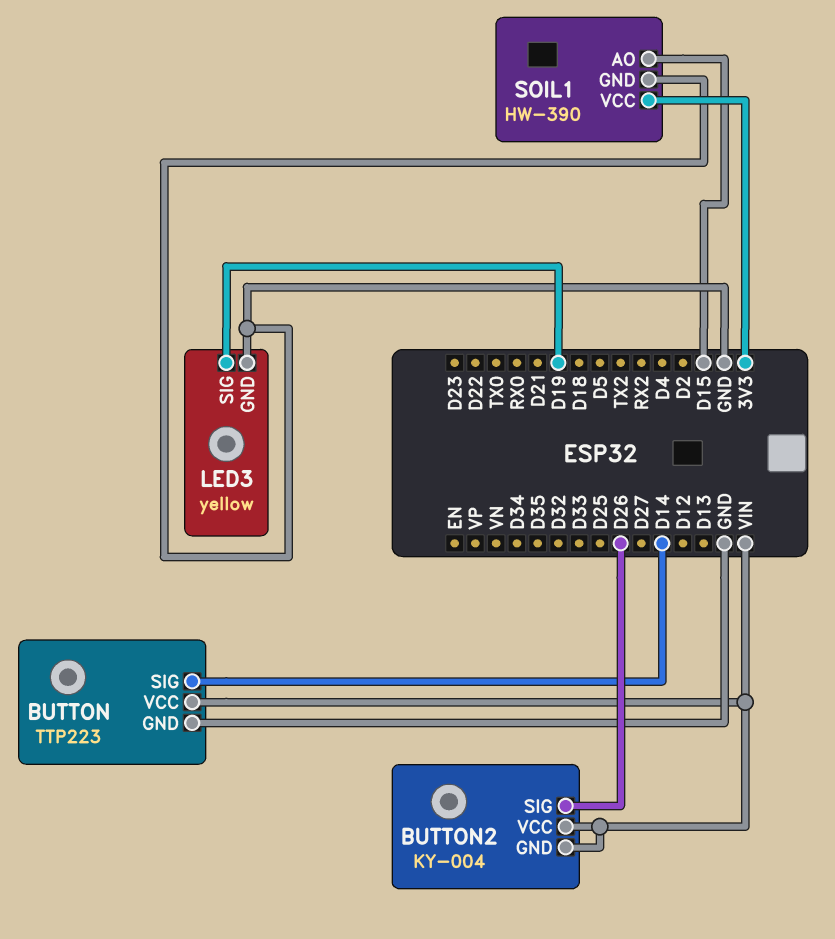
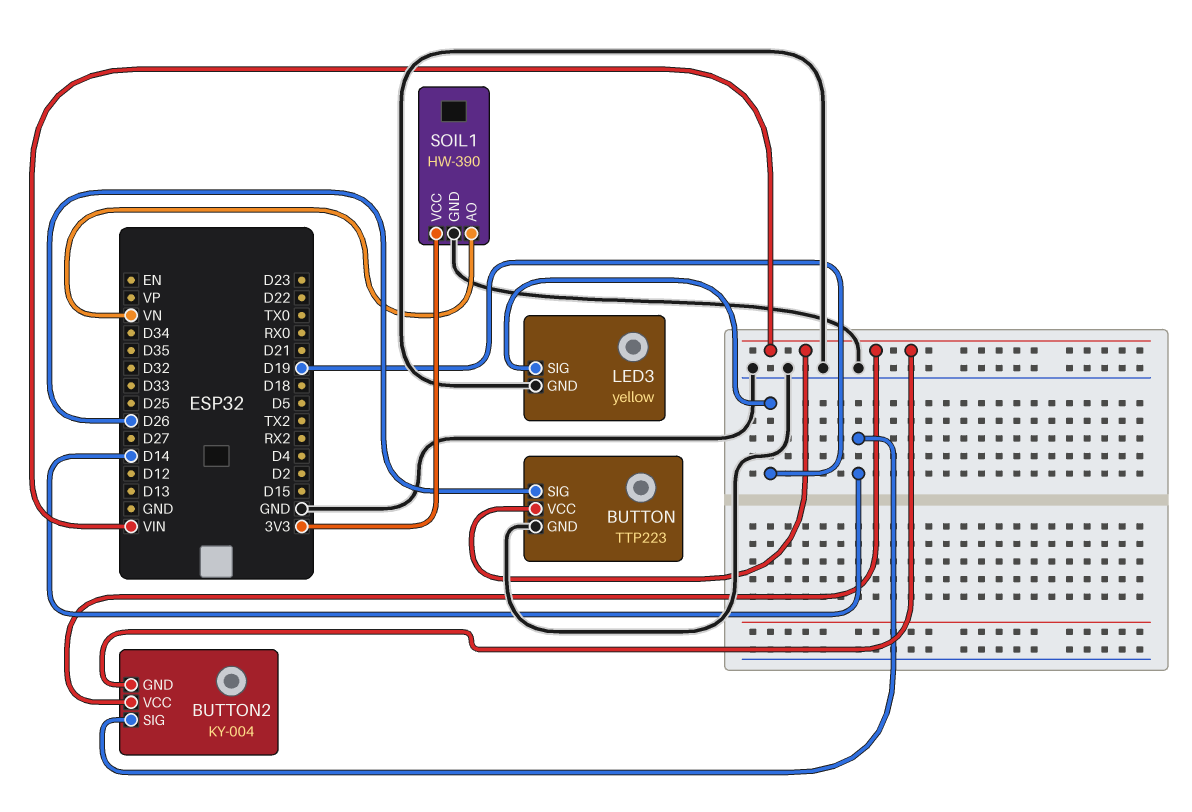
BUTTON pin SIG: D14 -> D26
BUTTON2 pin SIG: D26 -> D14
SOIL1 pin AO: D15 -> VN

